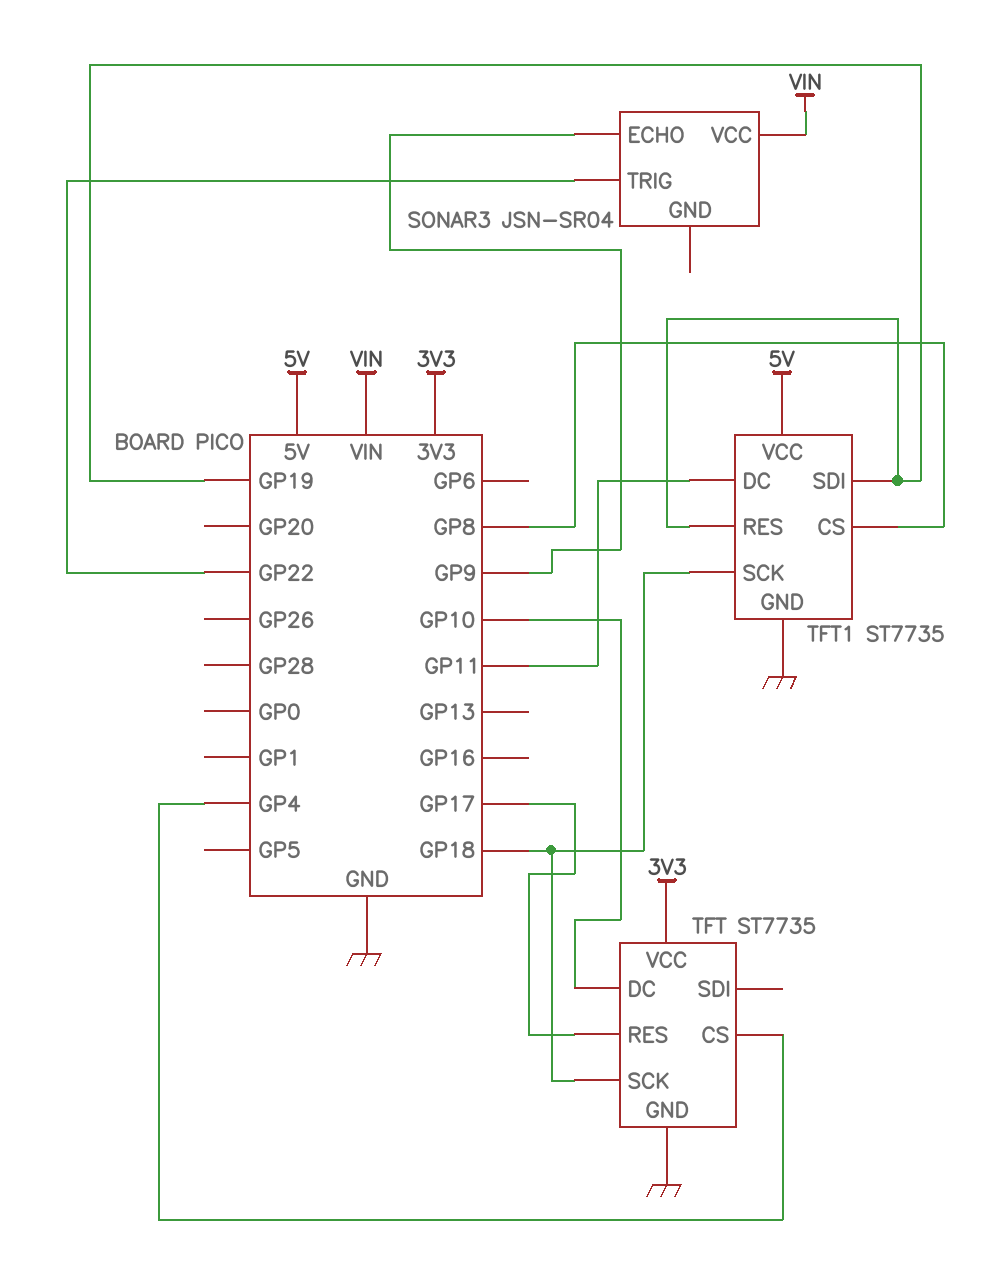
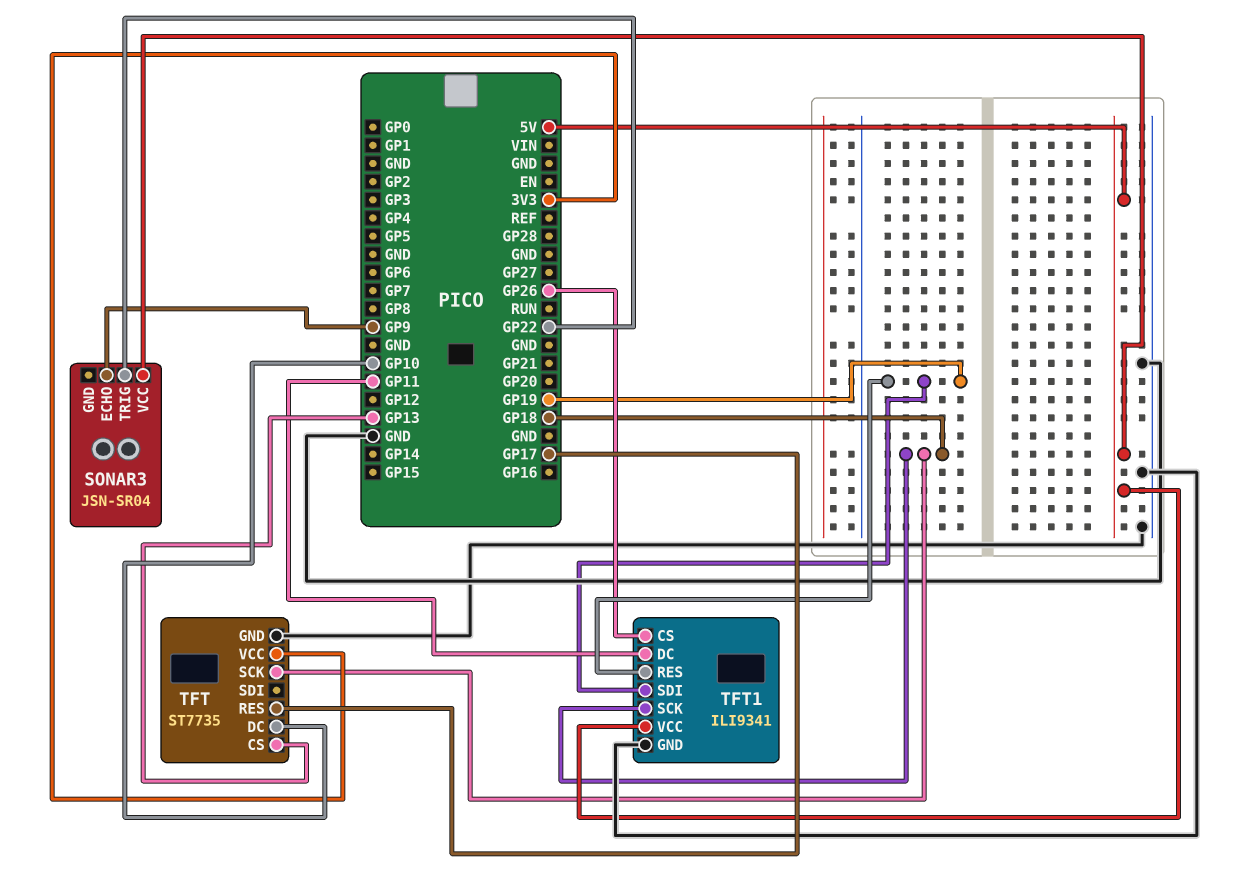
SONAR3 pin VCC: VIN -> 5V
TFT pin CS: GP4 -> GP13
TFT1: ST7735 -> ILI9341
TFT1 pin CS: GP8 -> GP26

